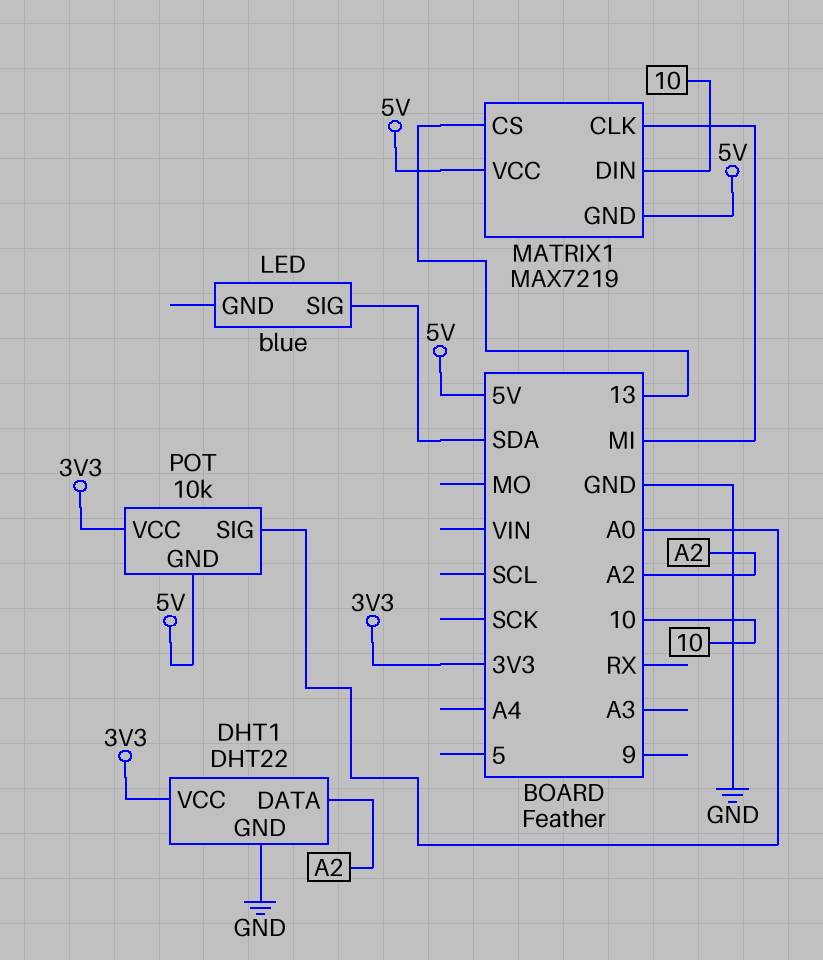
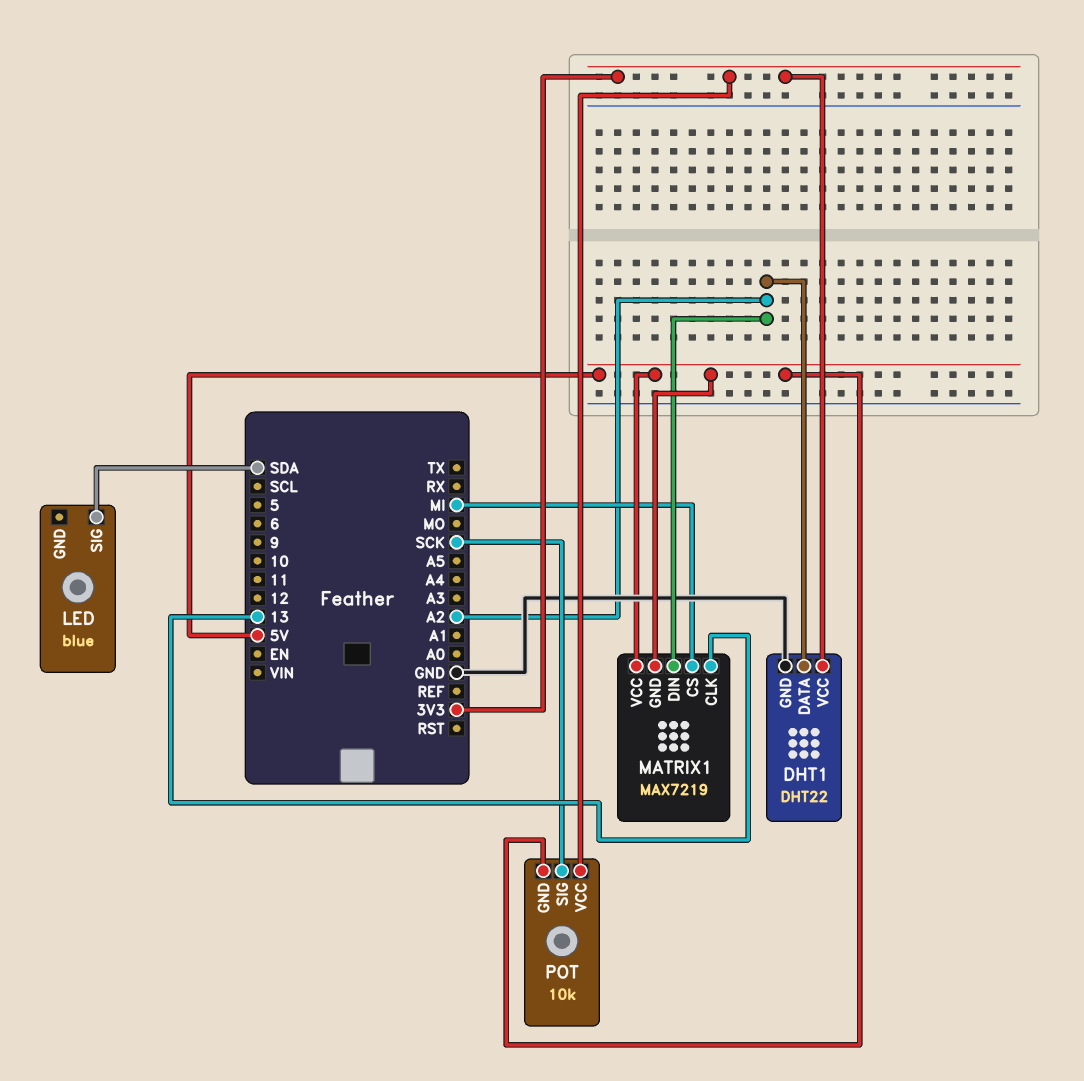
MATRIX1 pin CLK: MI -> 13
MATRIX1 pin CS: 13 -> MI
MATRIX1 pin DIN: 10 -> A2
POT pin SIG: A0 -> SCK

